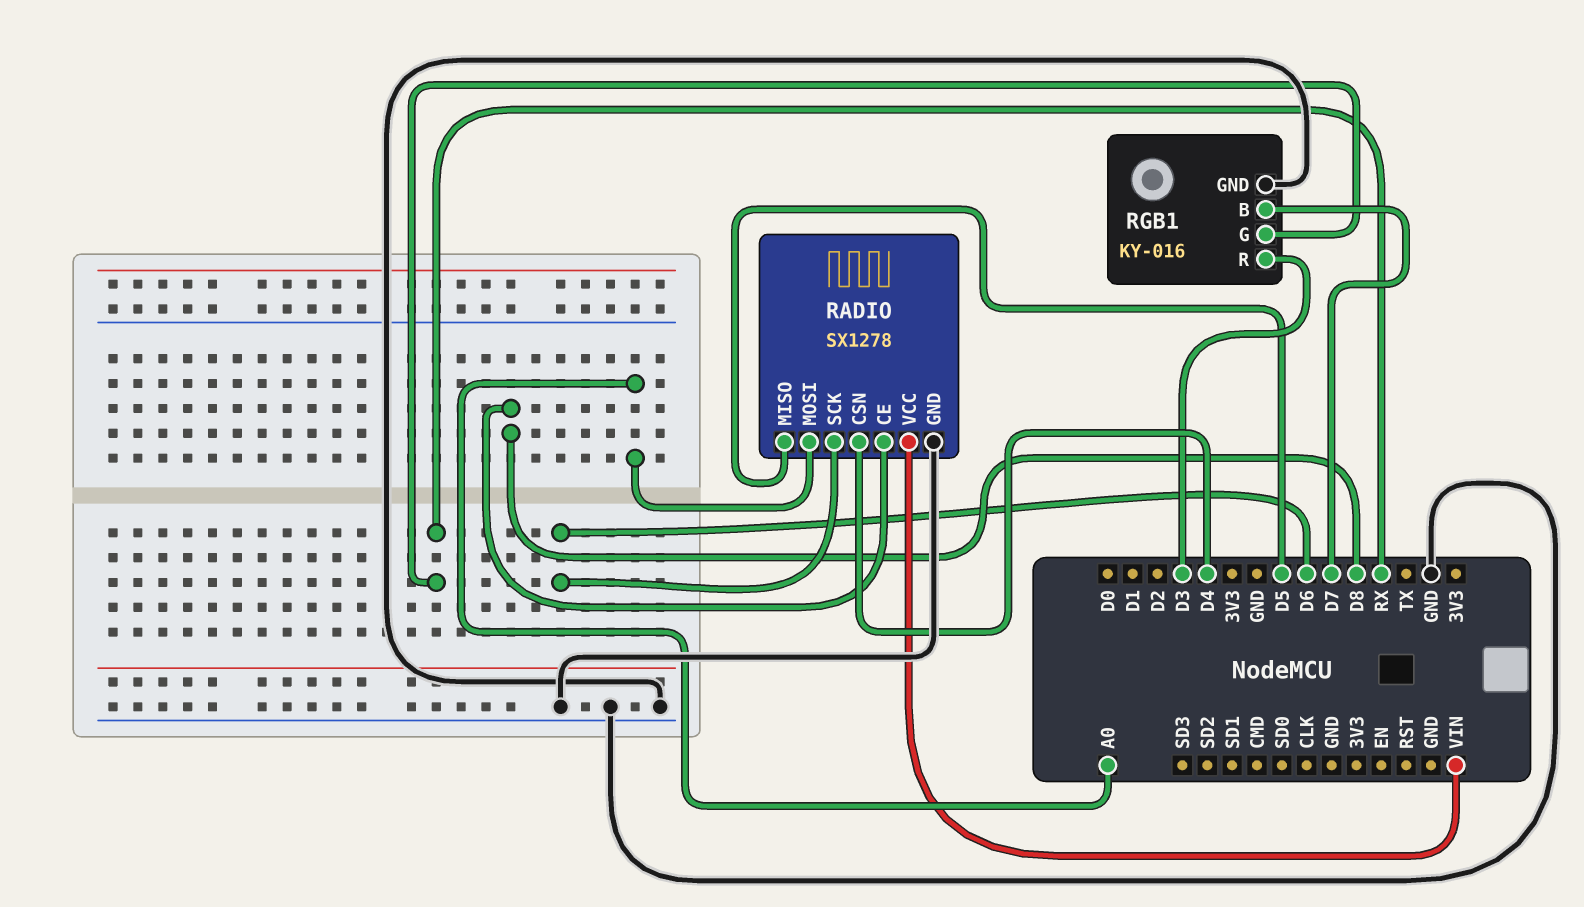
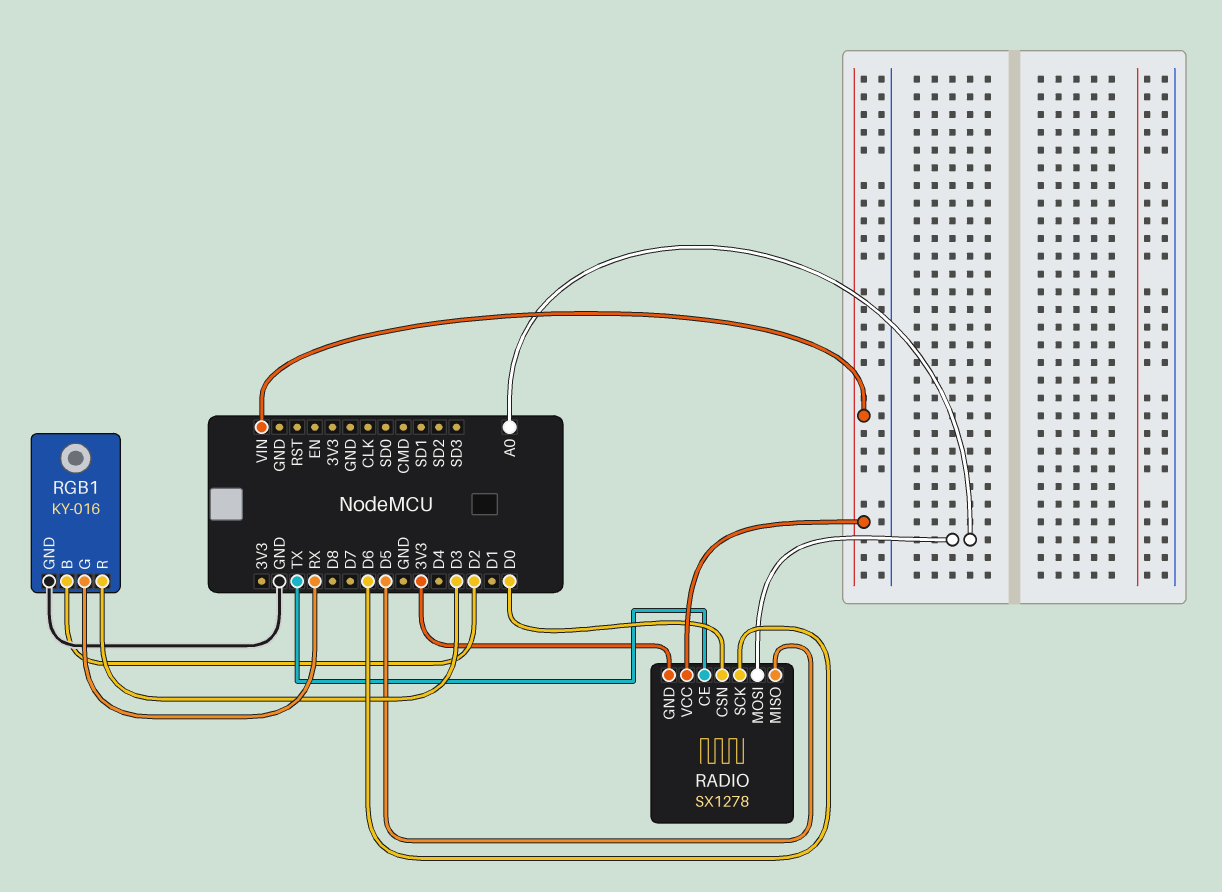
RADIO pin CE: D8 -> TX
RADIO pin CSN: D4 -> D0
RADIO pin GND: GND -> 3V3
RGB1 pin B: D7 -> D2

